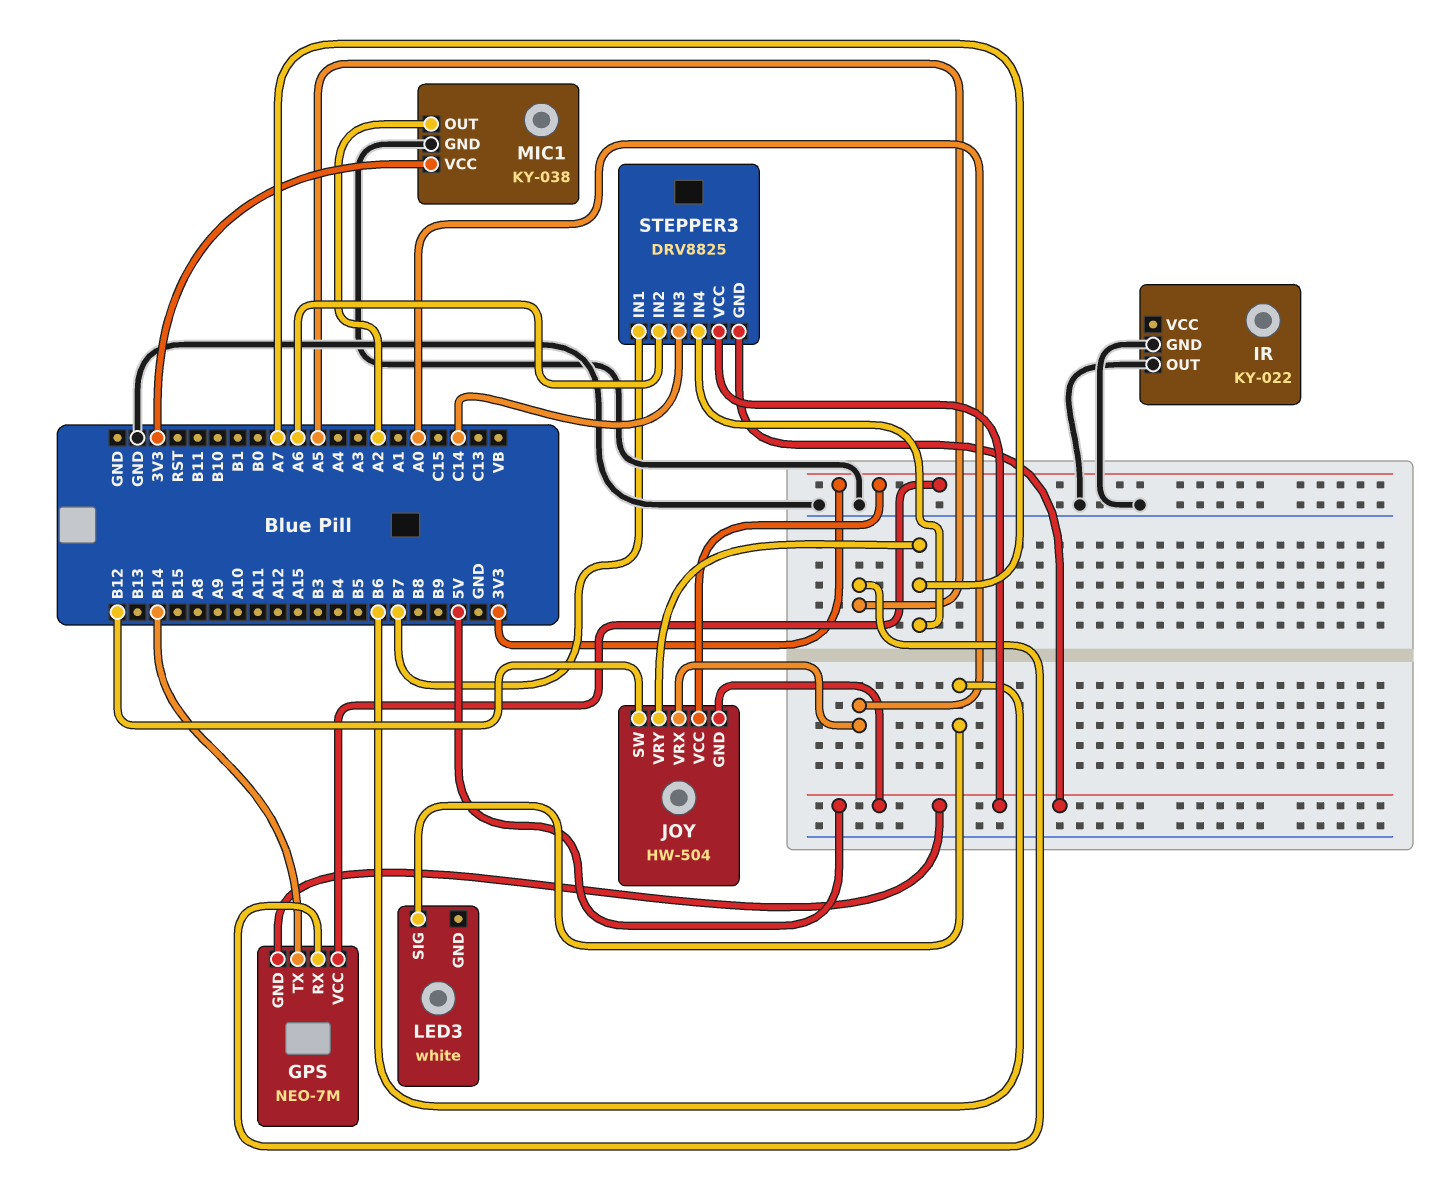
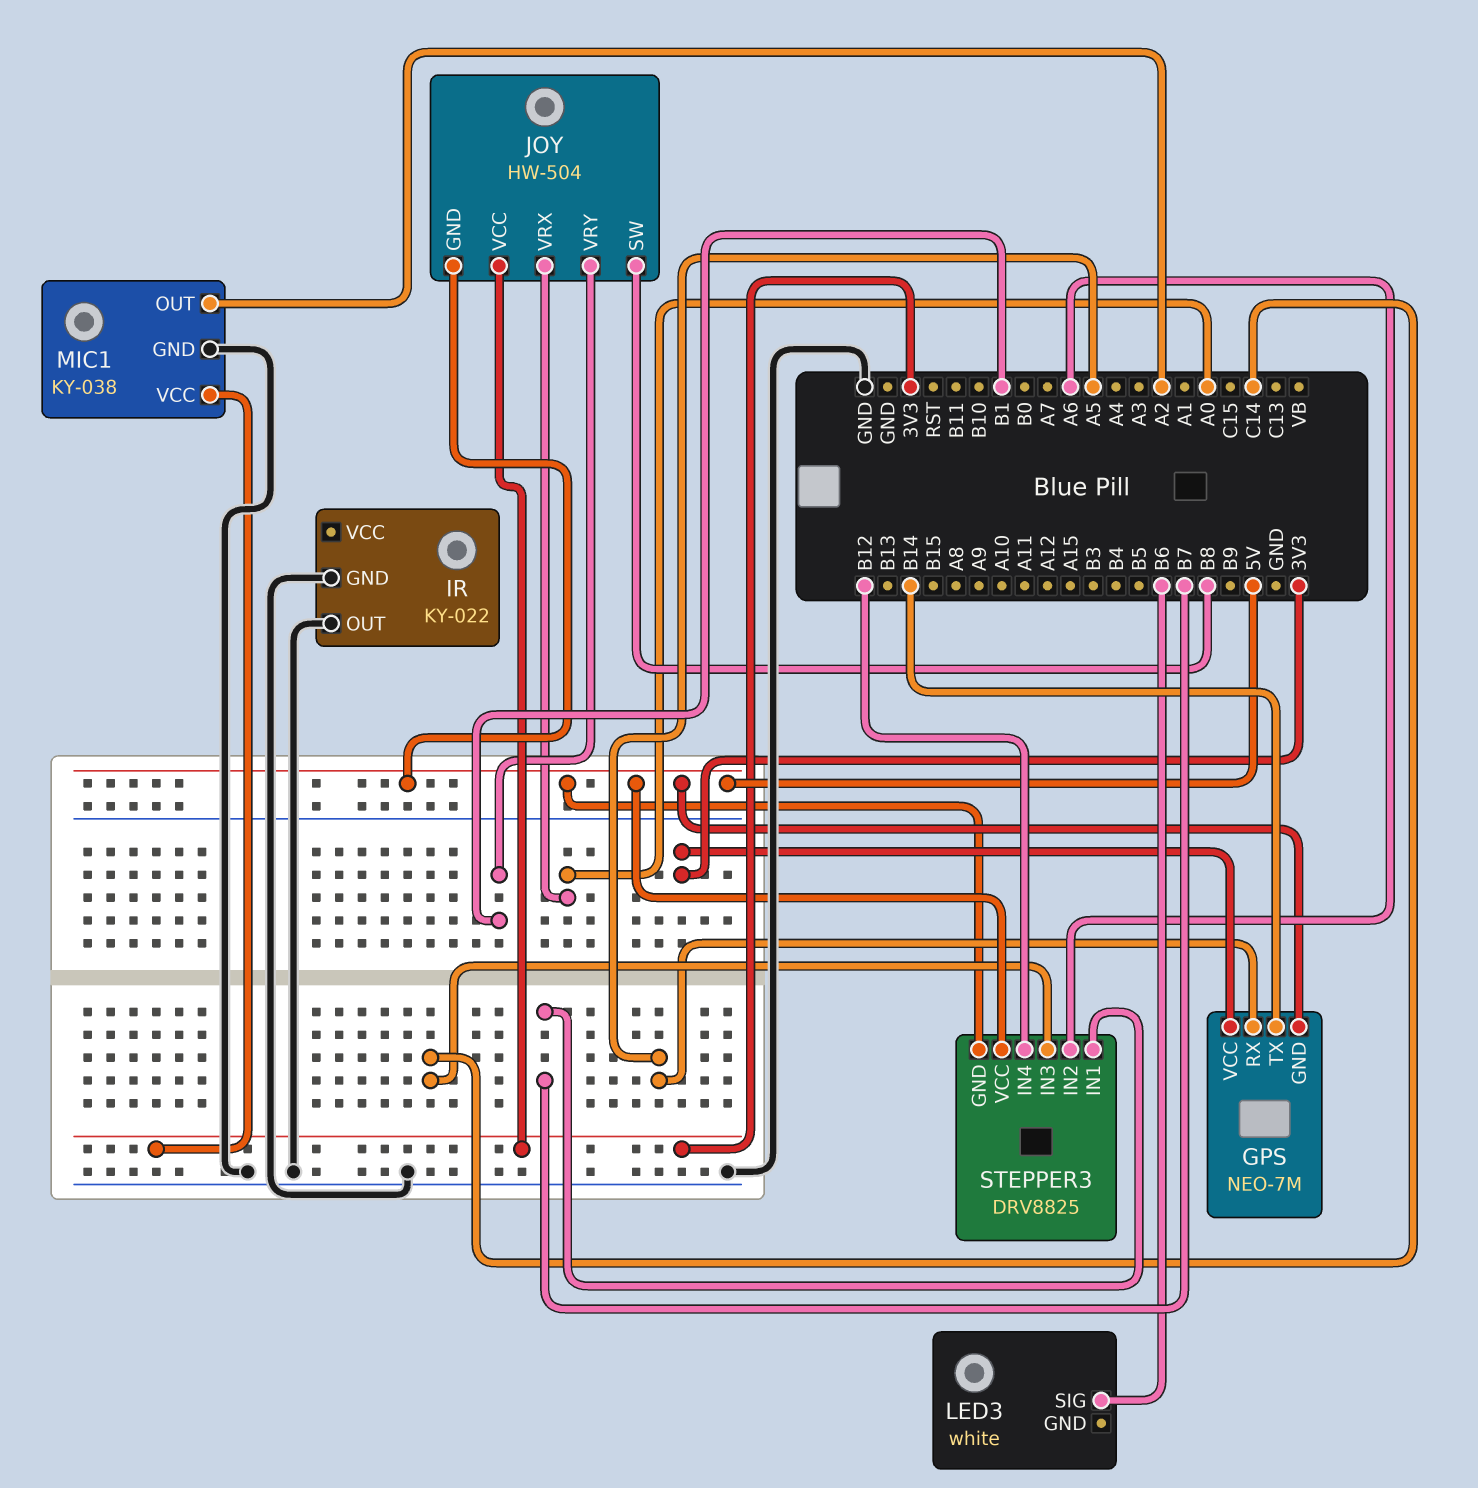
JOY pin SW: B12 -> B8
JOY pin VRY: A7 -> B1
STEPPER3 pin IN4: A7 -> B12

